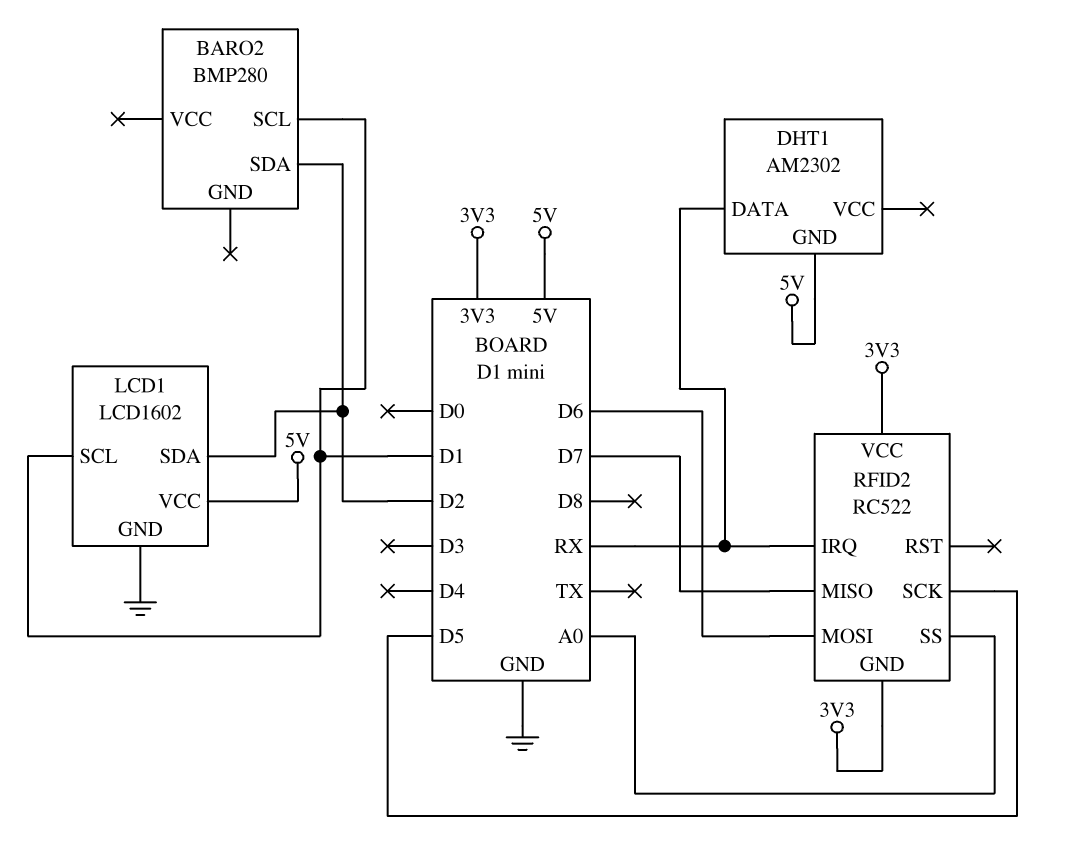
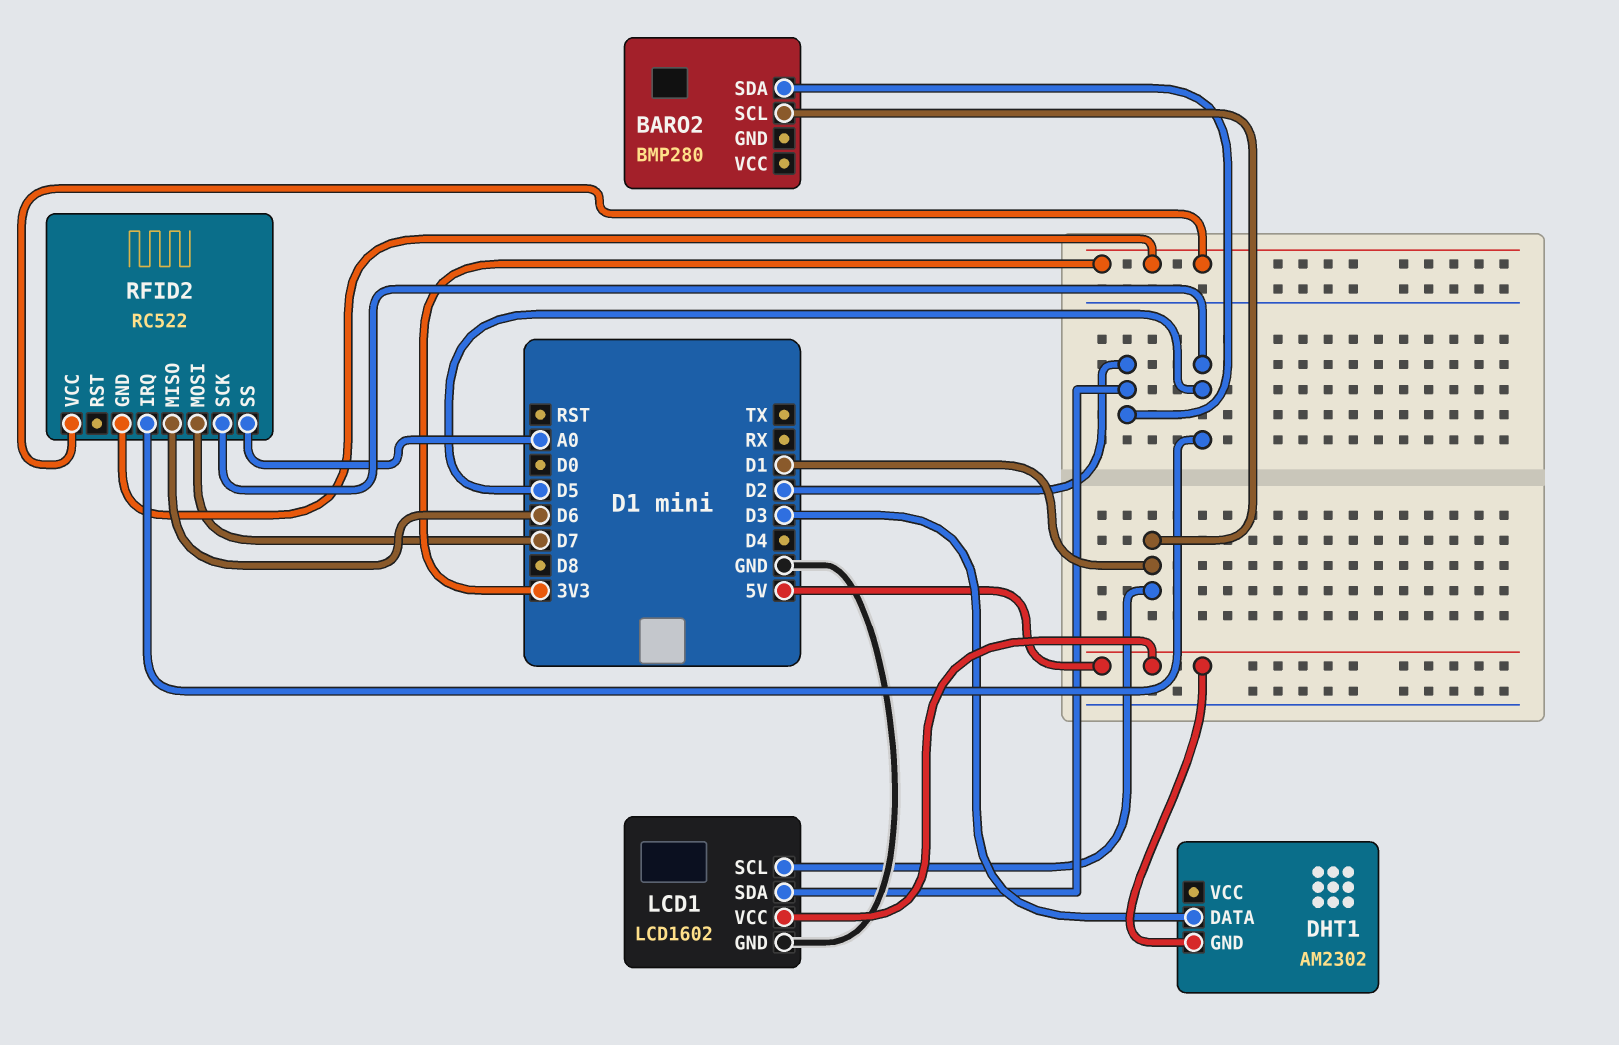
DHT1 pin DATA: RX -> D3
RFID2 pin IRQ: RX -> D5
RFID2 pin MISO: D7 -> D6
RFID2 pin MOSI: D6 -> D7

